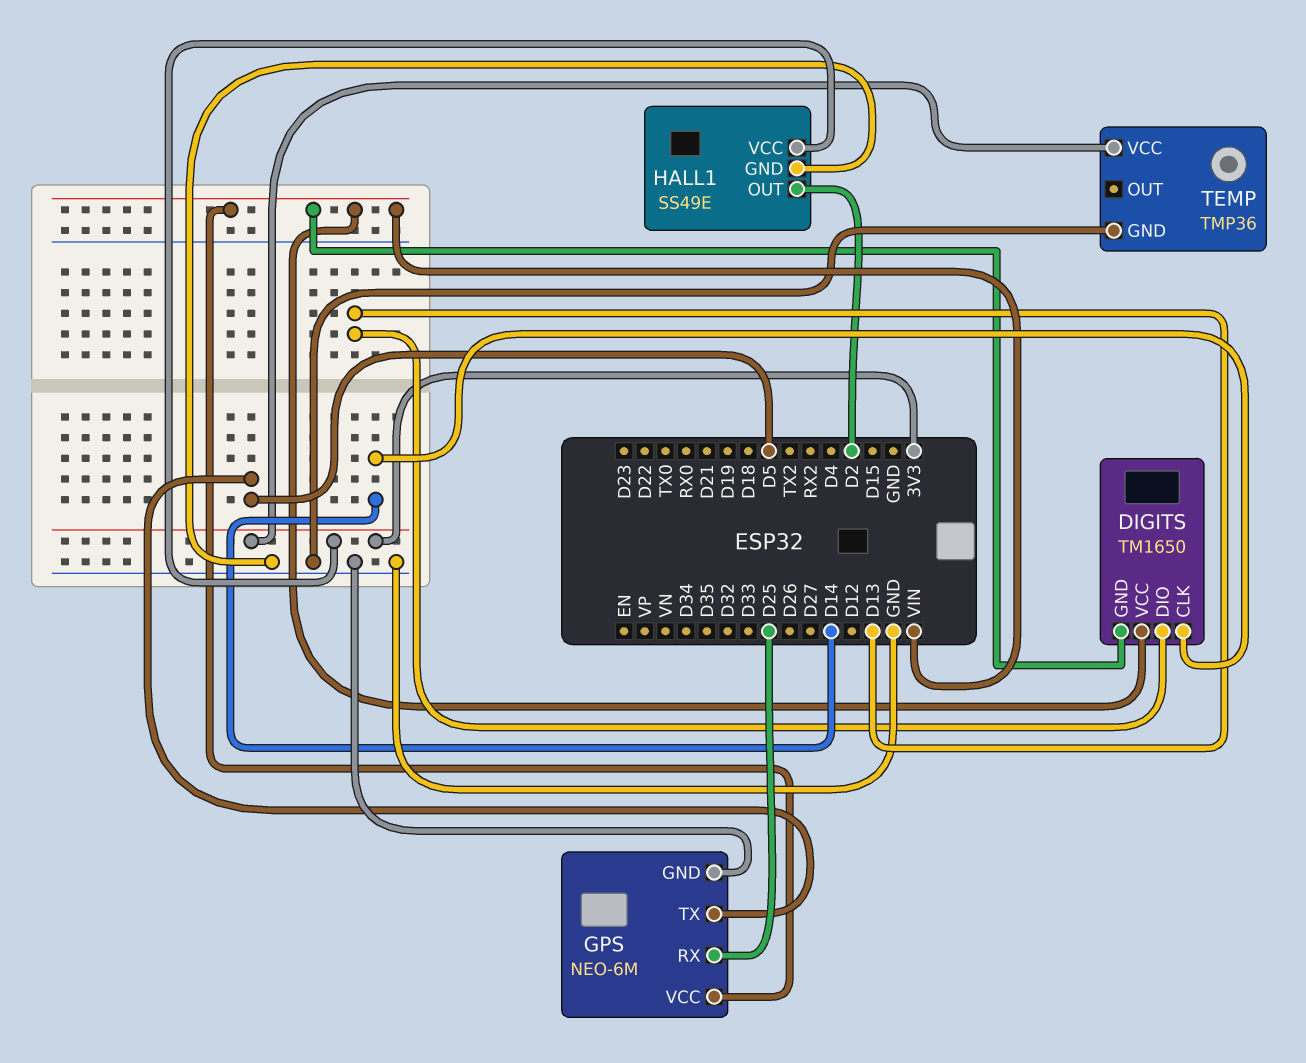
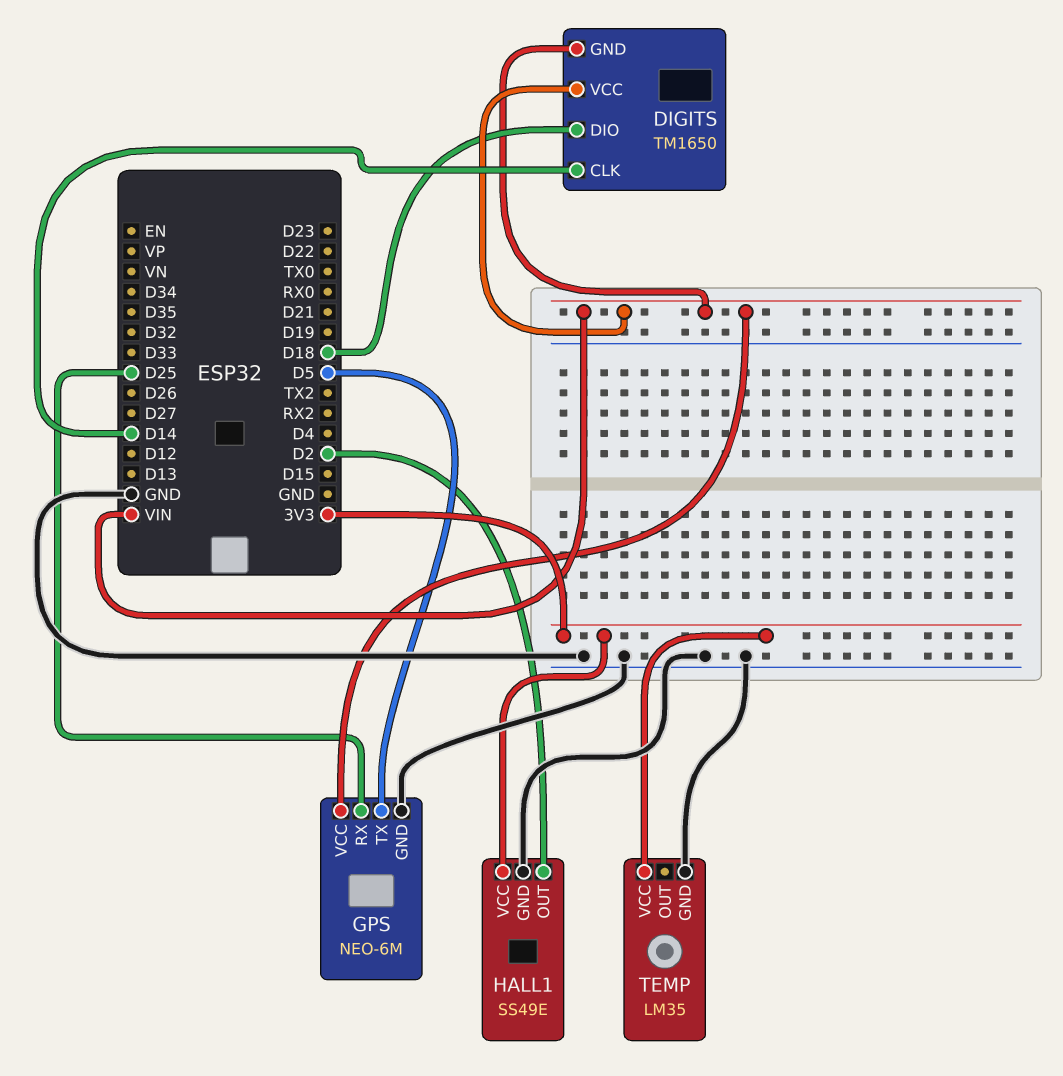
DIGITS pin DIO: D13 -> D18
TEMP: TMP36 -> LM35

